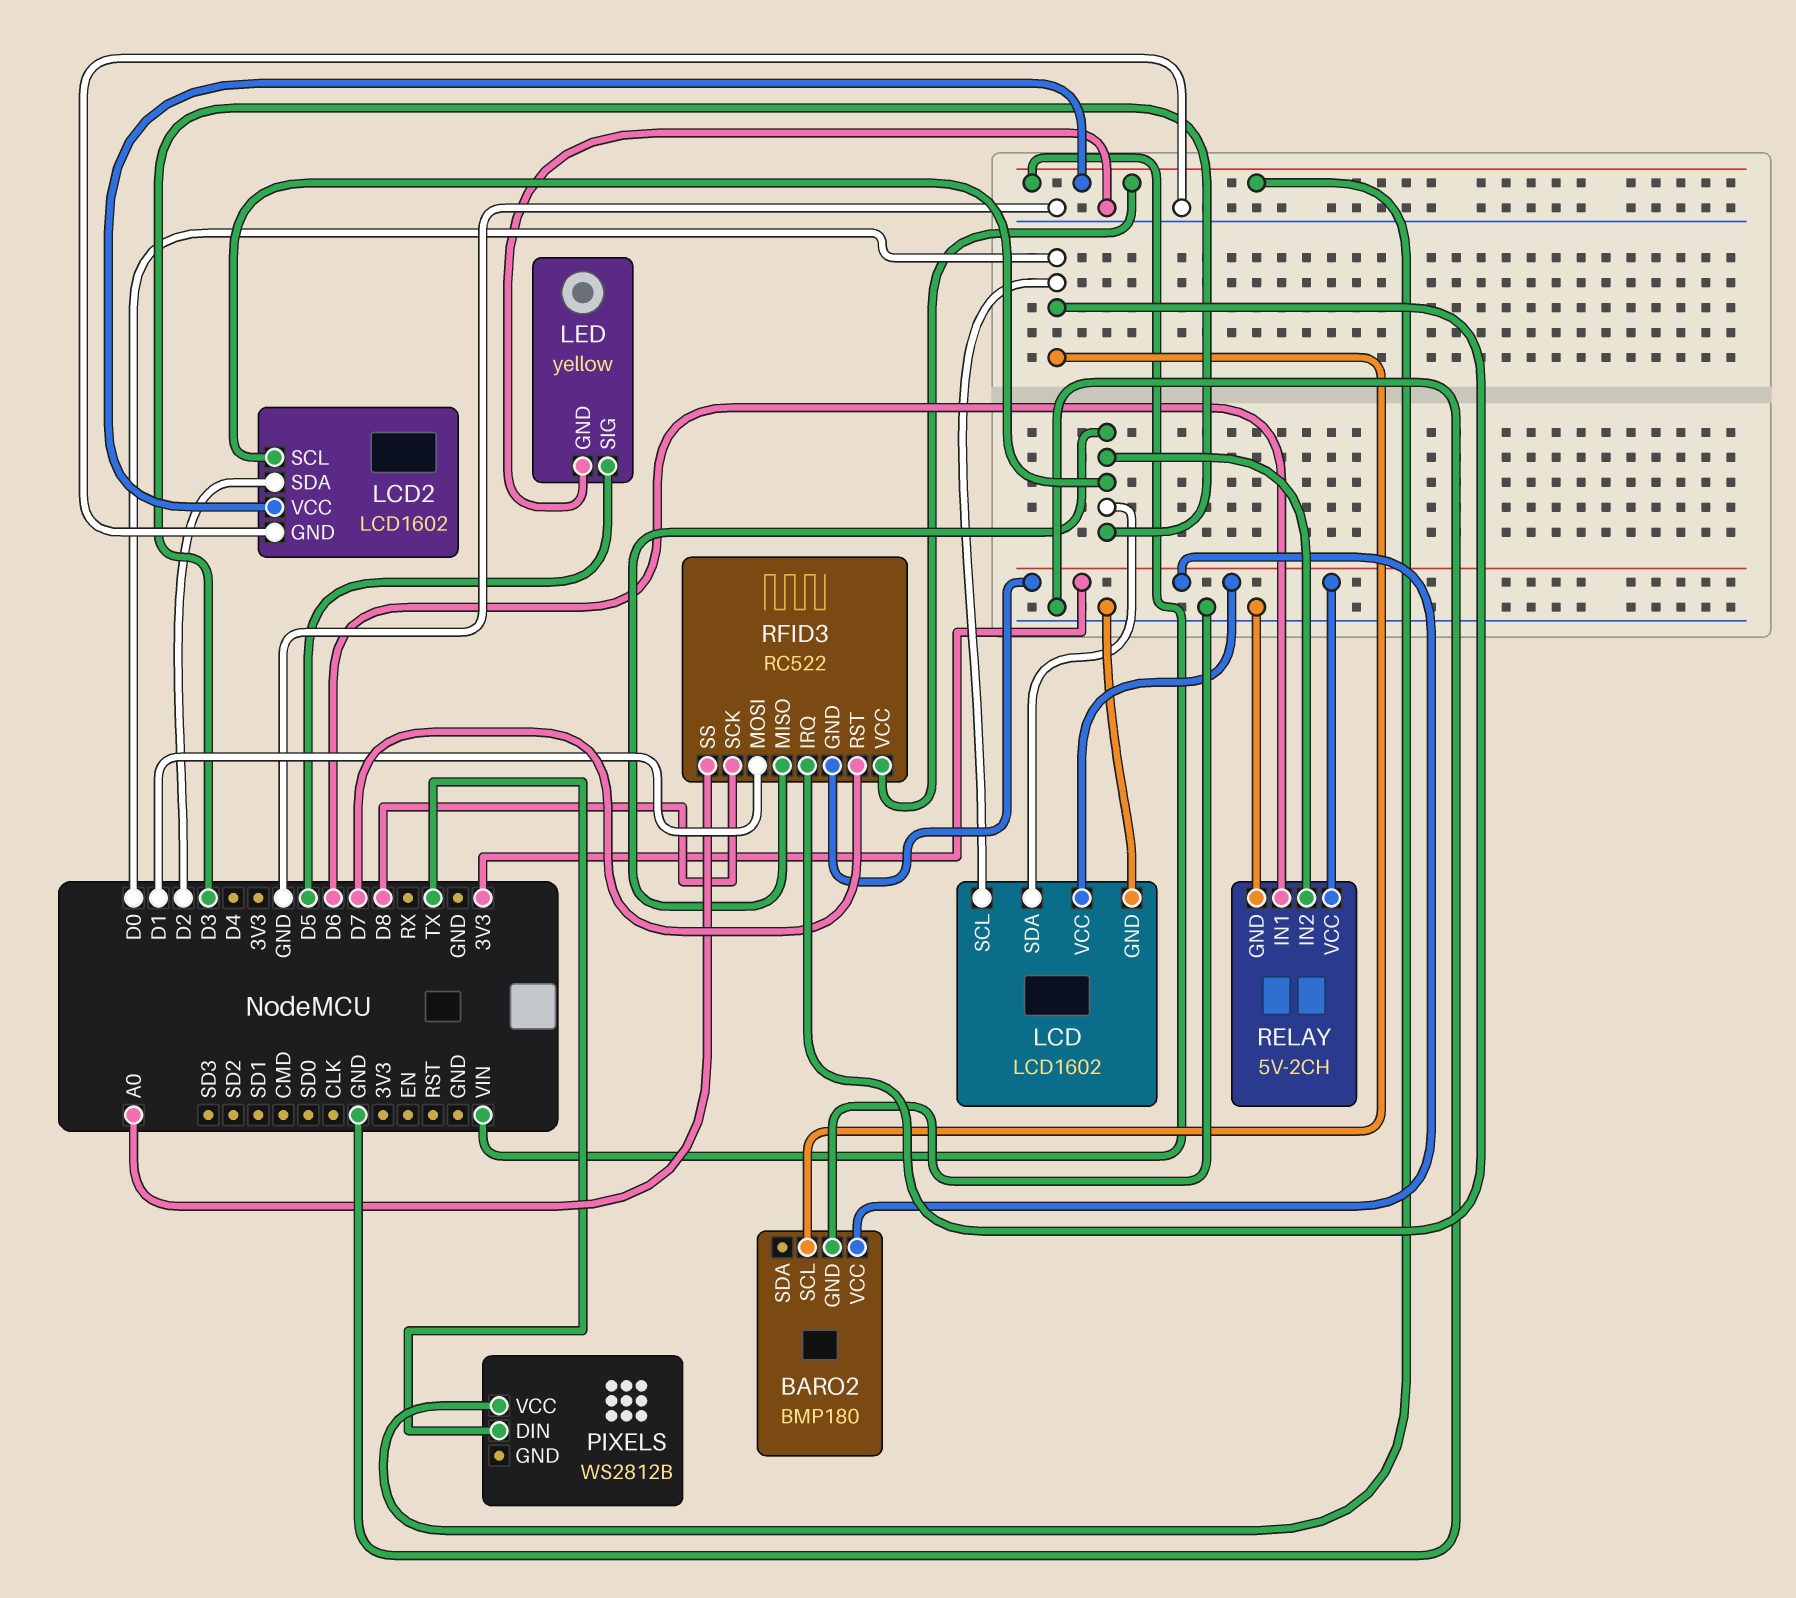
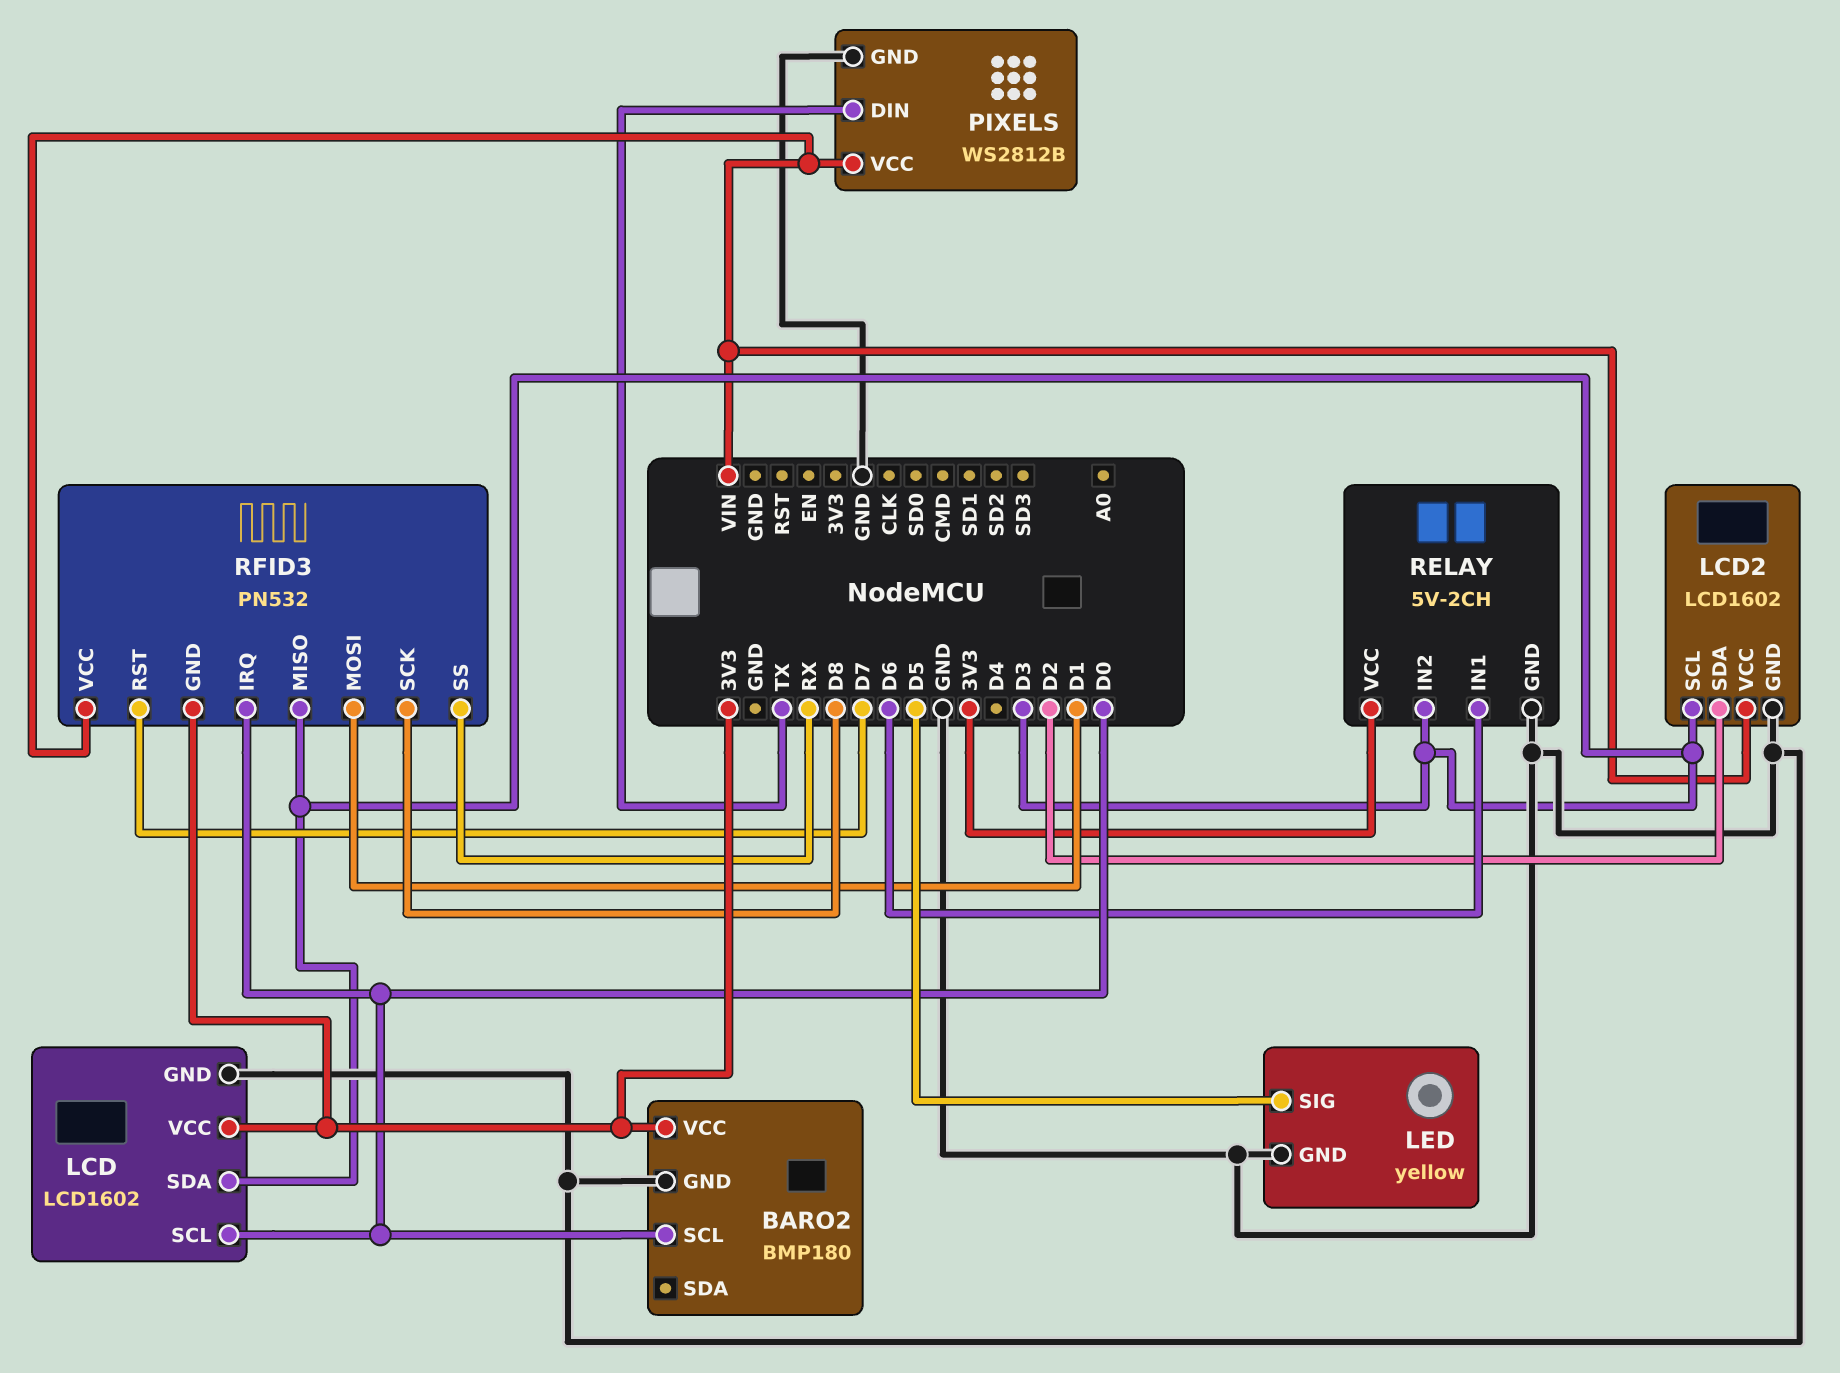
PIXELS pin GND: none -> GND
RFID3: RC522 -> PN532
RFID3 pin SS: A0 -> RX

